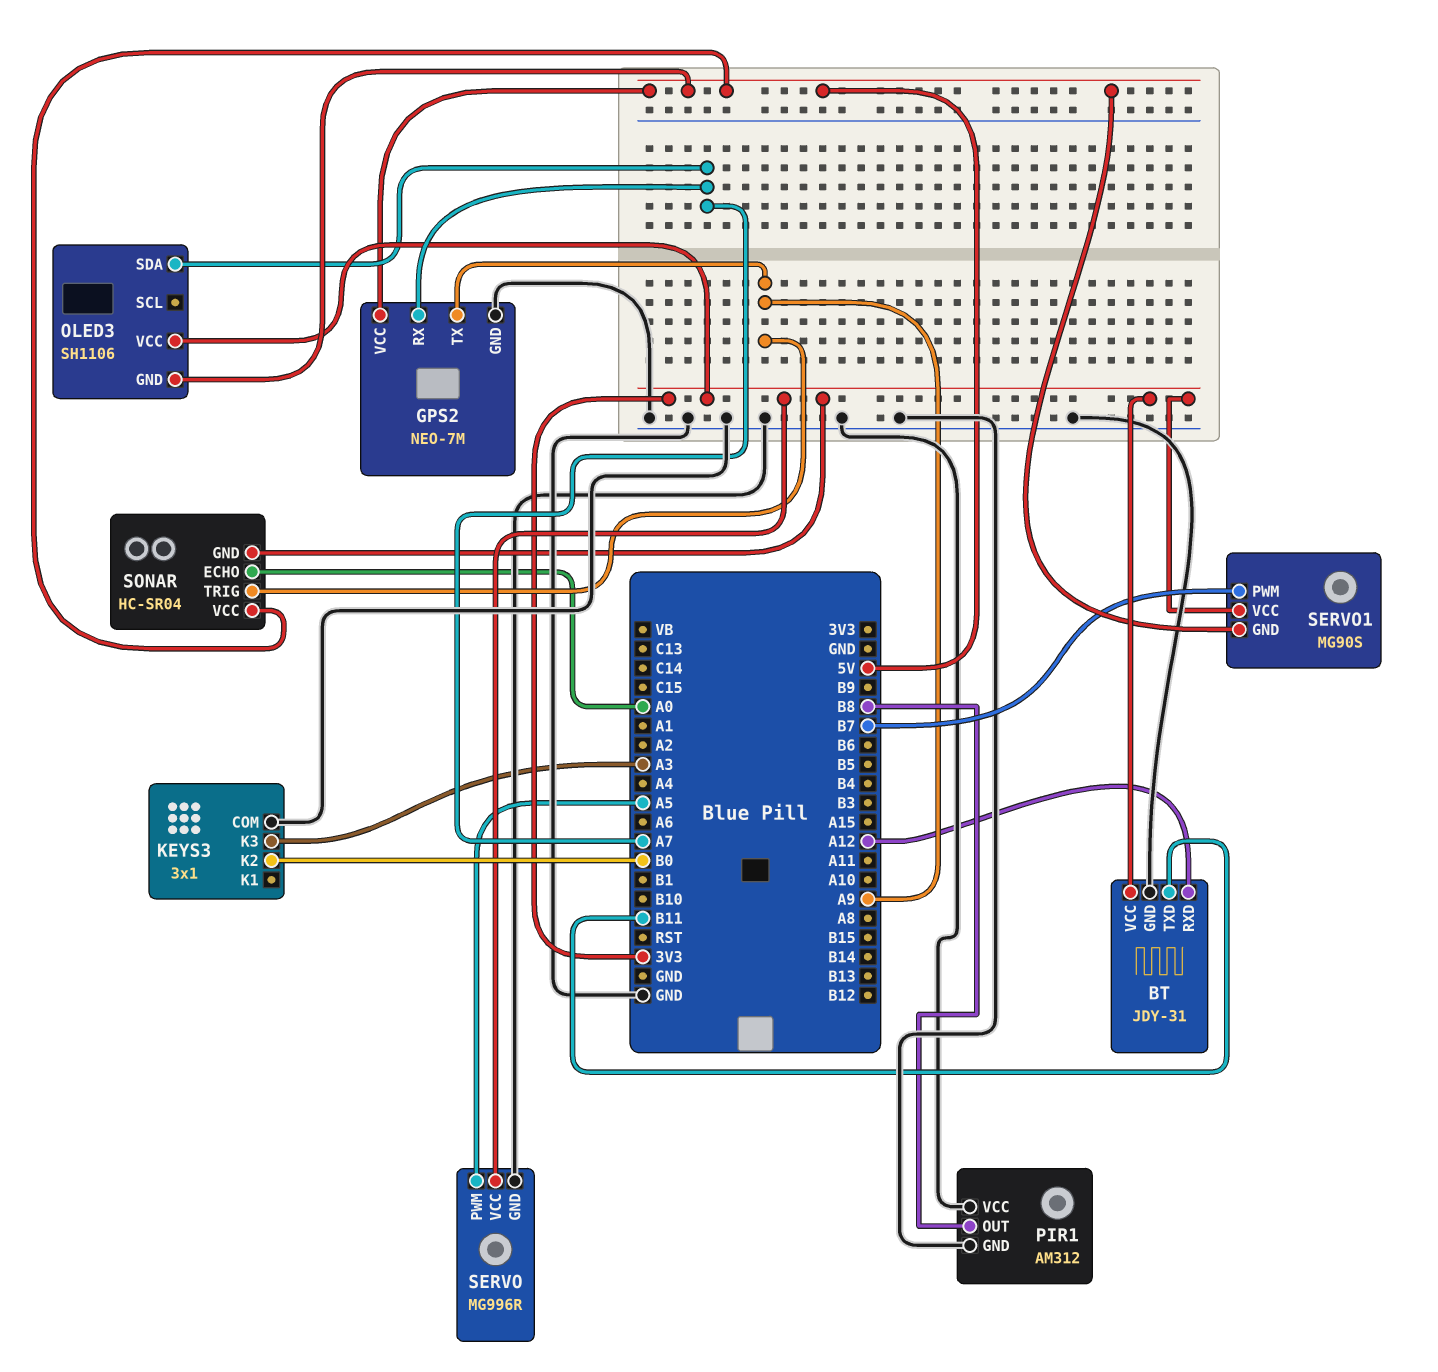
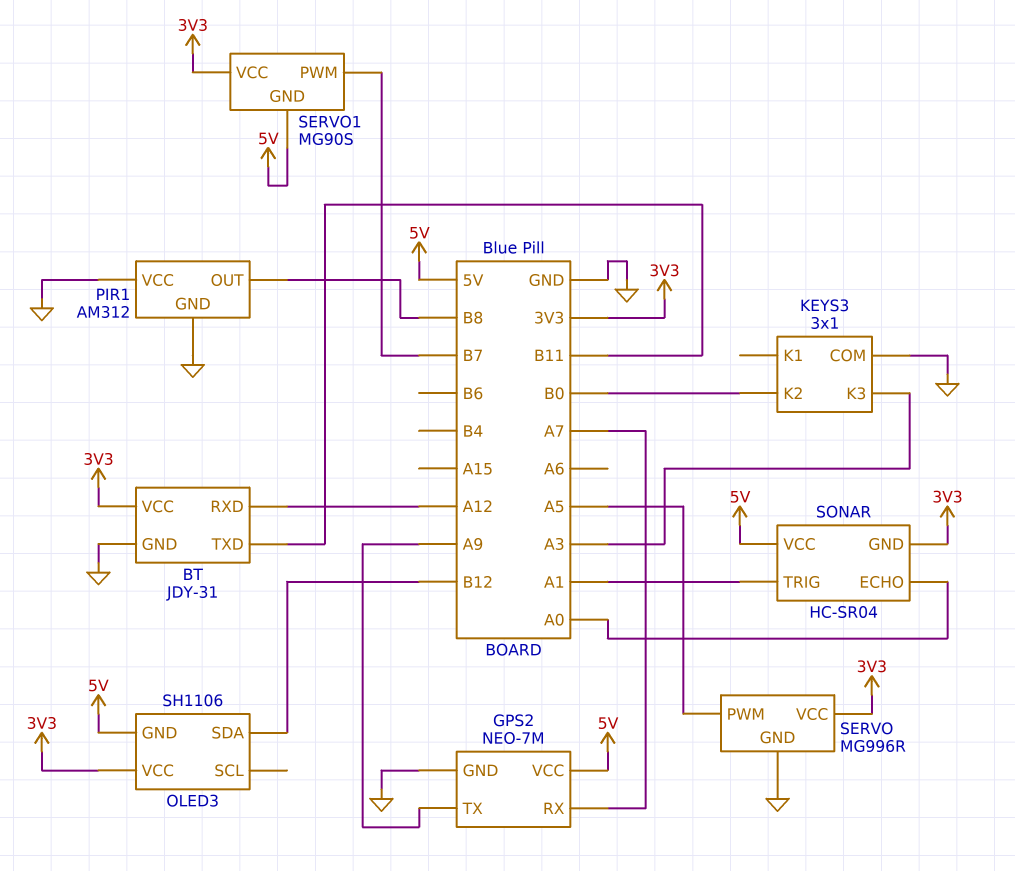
OLED3 pin SDA: A7 -> B12
SONAR pin TRIG: A9 -> A1

